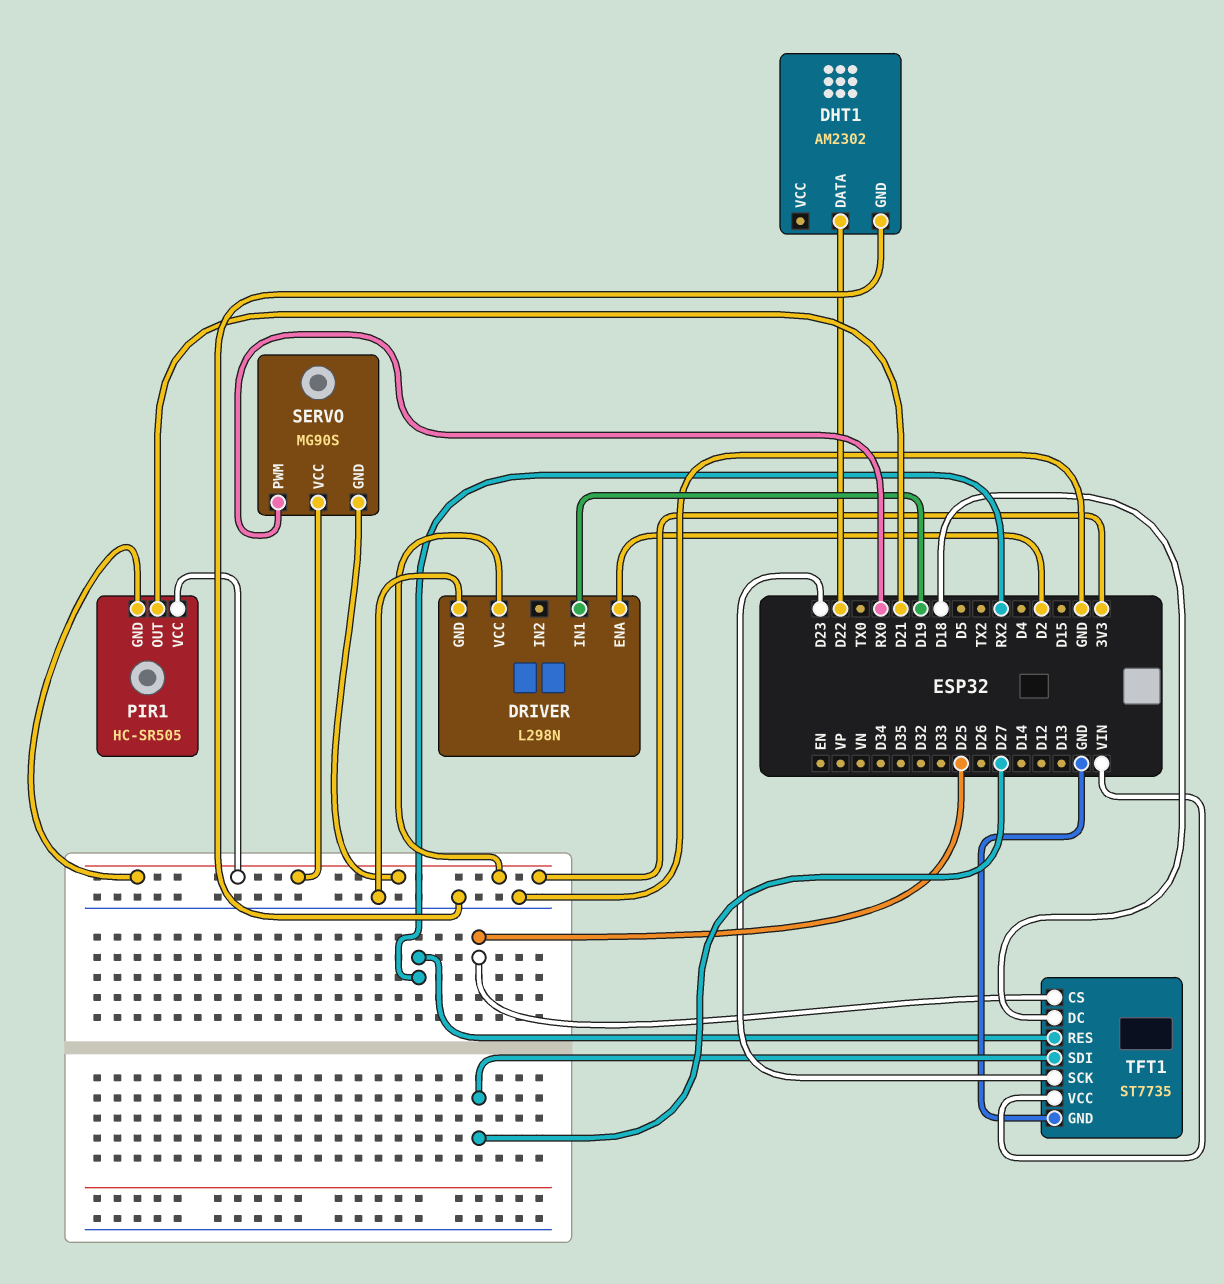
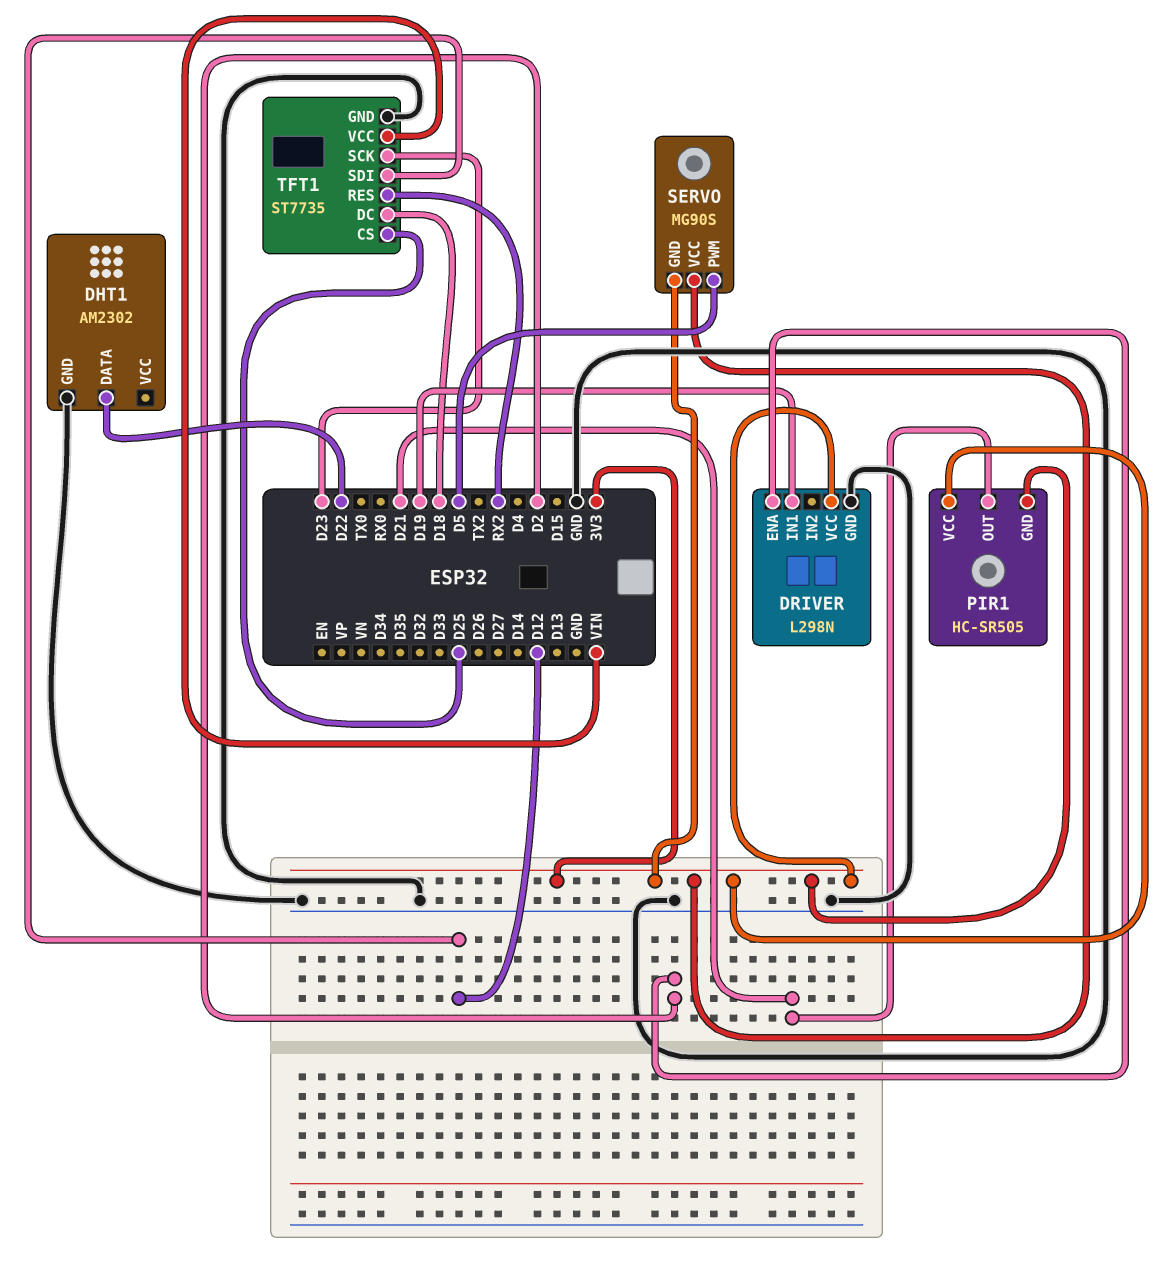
SERVO pin PWM: RX0 -> D5
TFT1 pin SDI: D27 -> D12

